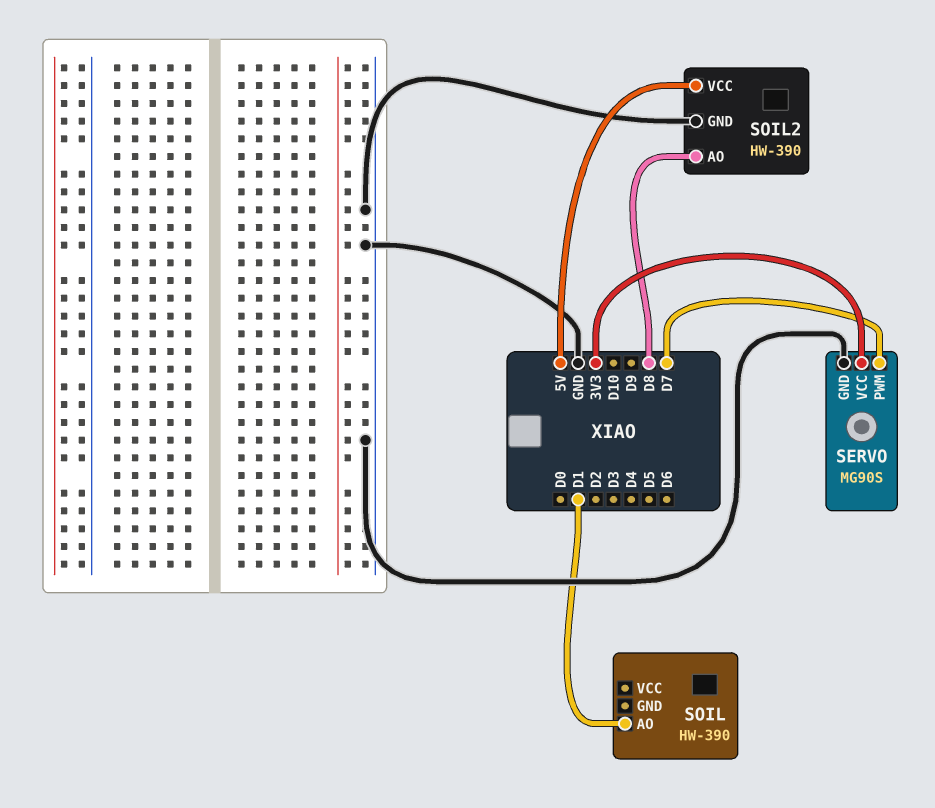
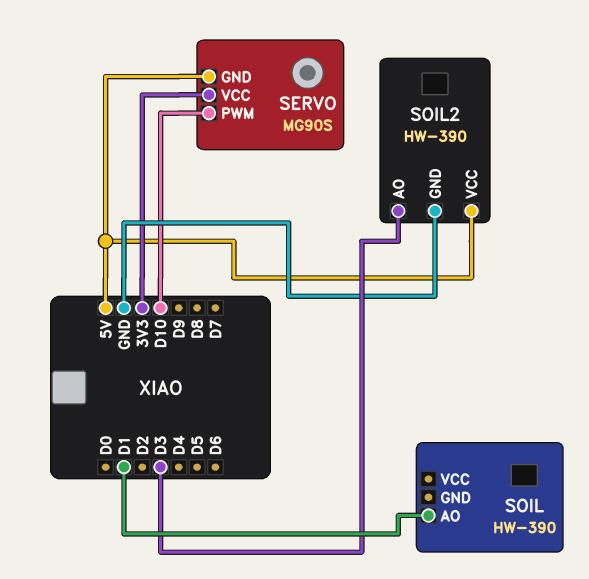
SERVO pin GND: GND -> 5V
SERVO pin PWM: D7 -> D10
SOIL2 pin AO: D8 -> D3

